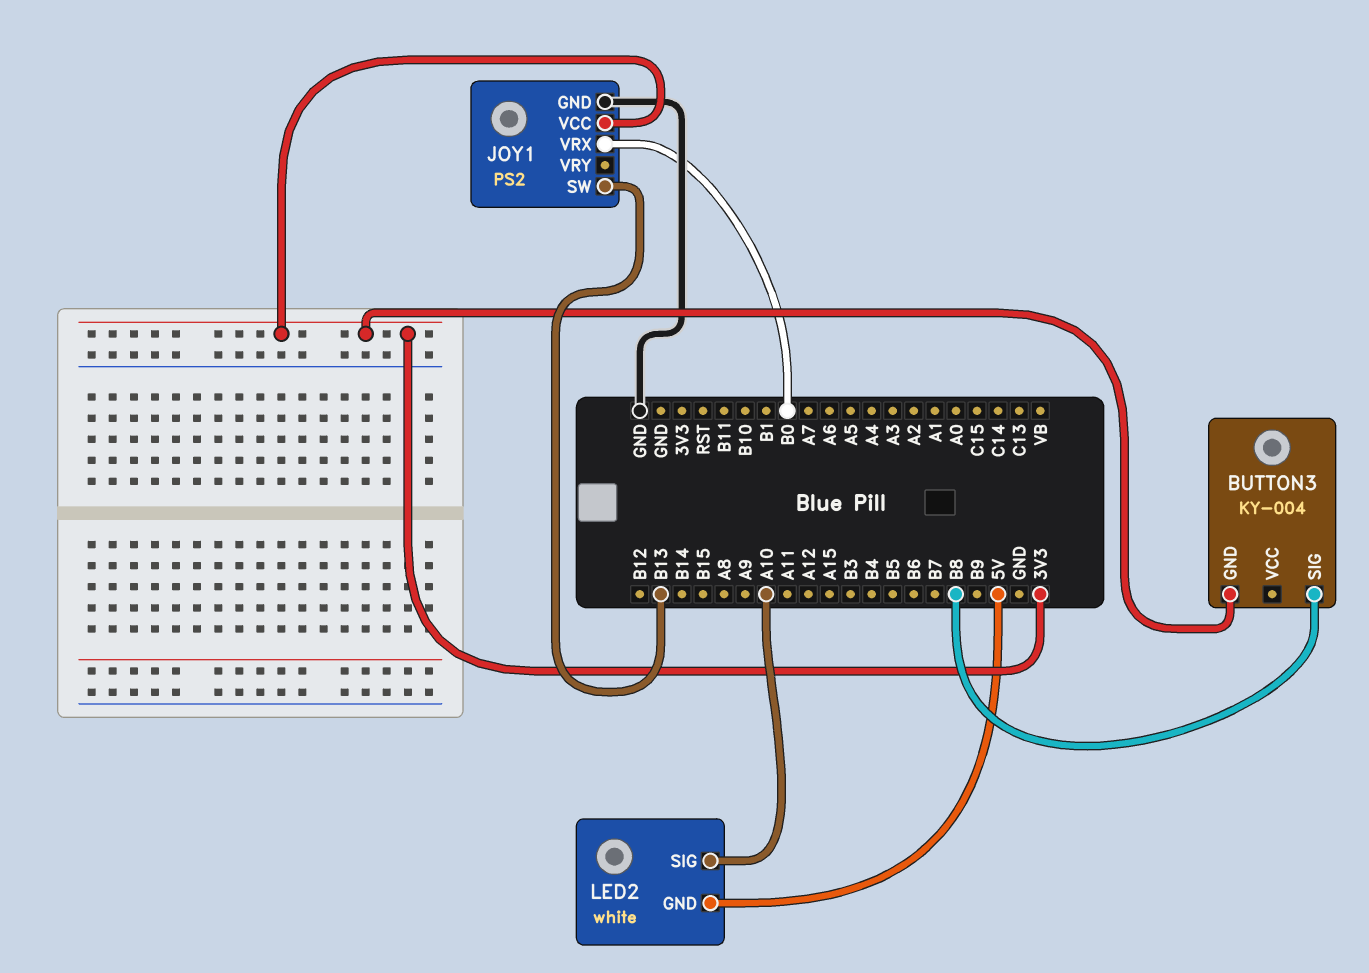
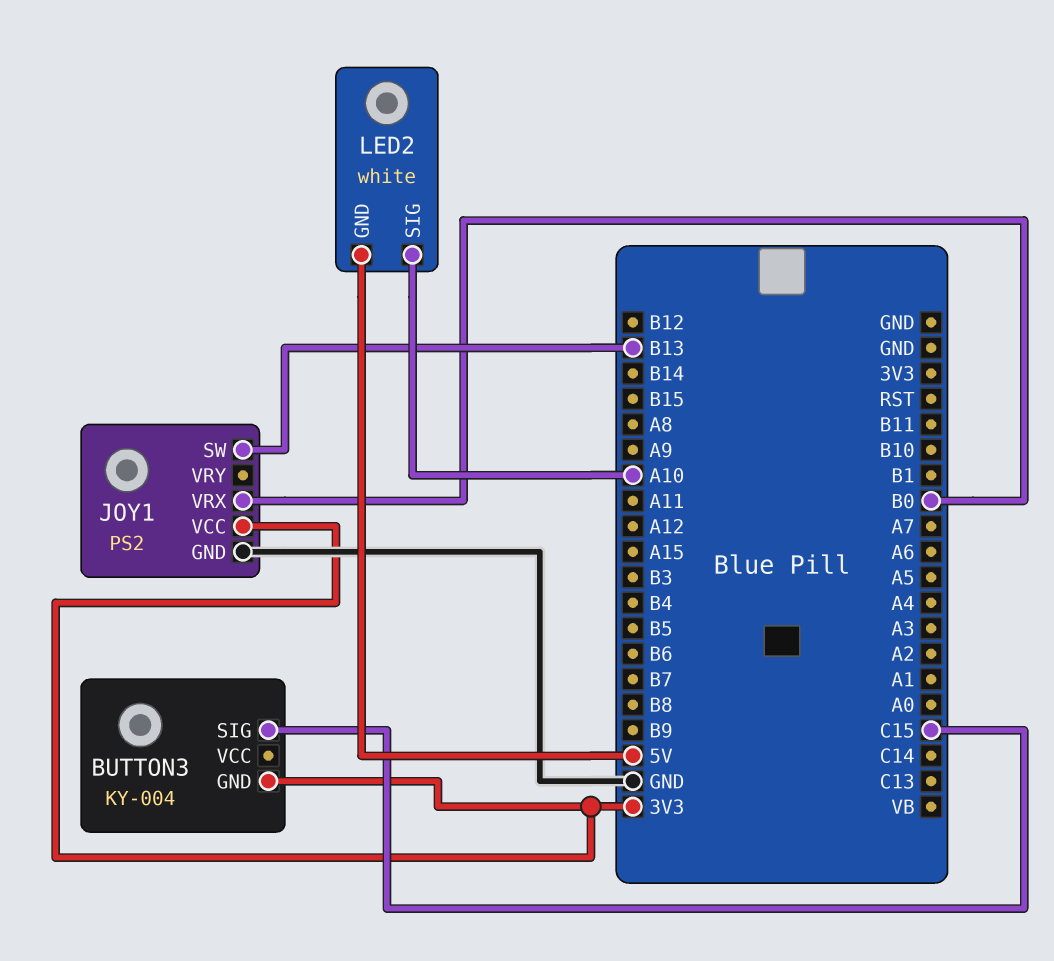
BUTTON3 pin SIG: B8 -> C15

